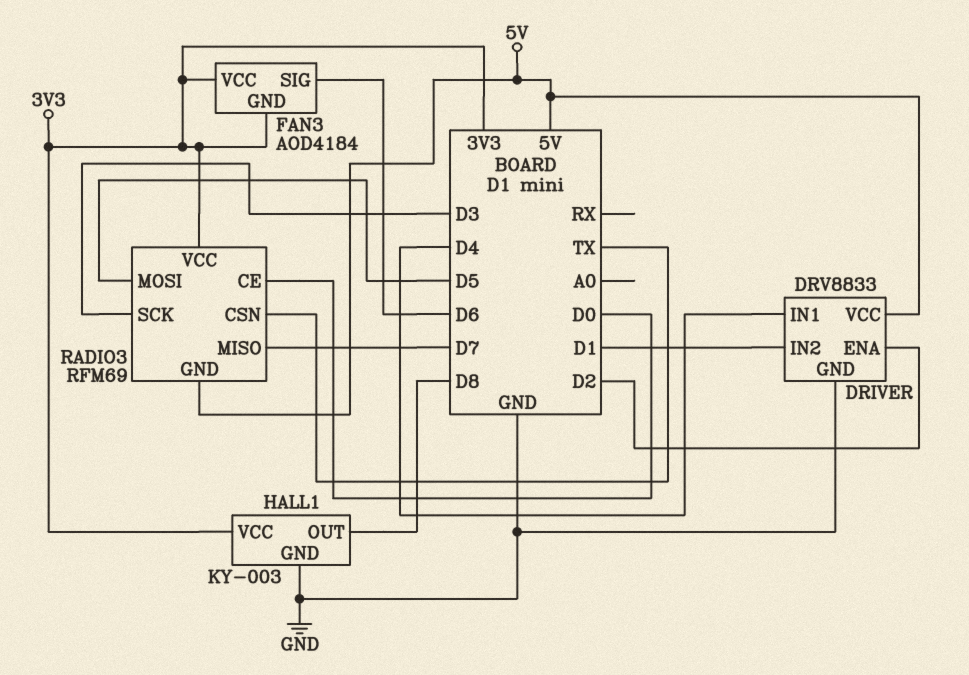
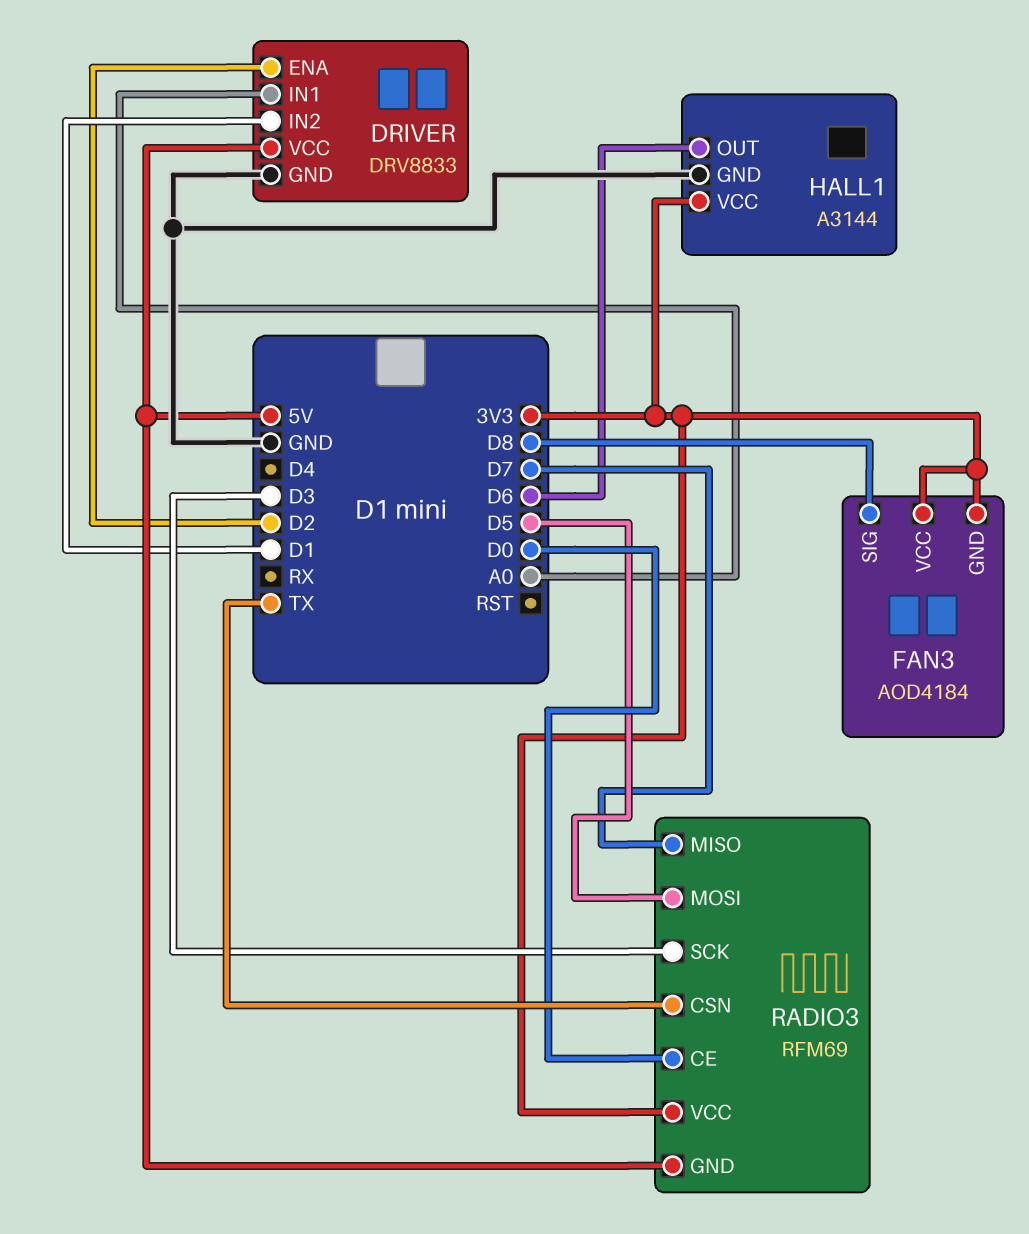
DRIVER pin IN1: D4 -> A0
FAN3 pin SIG: D6 -> D8
HALL1: KY-003 -> A3144
HALL1 pin OUT: D8 -> D6

